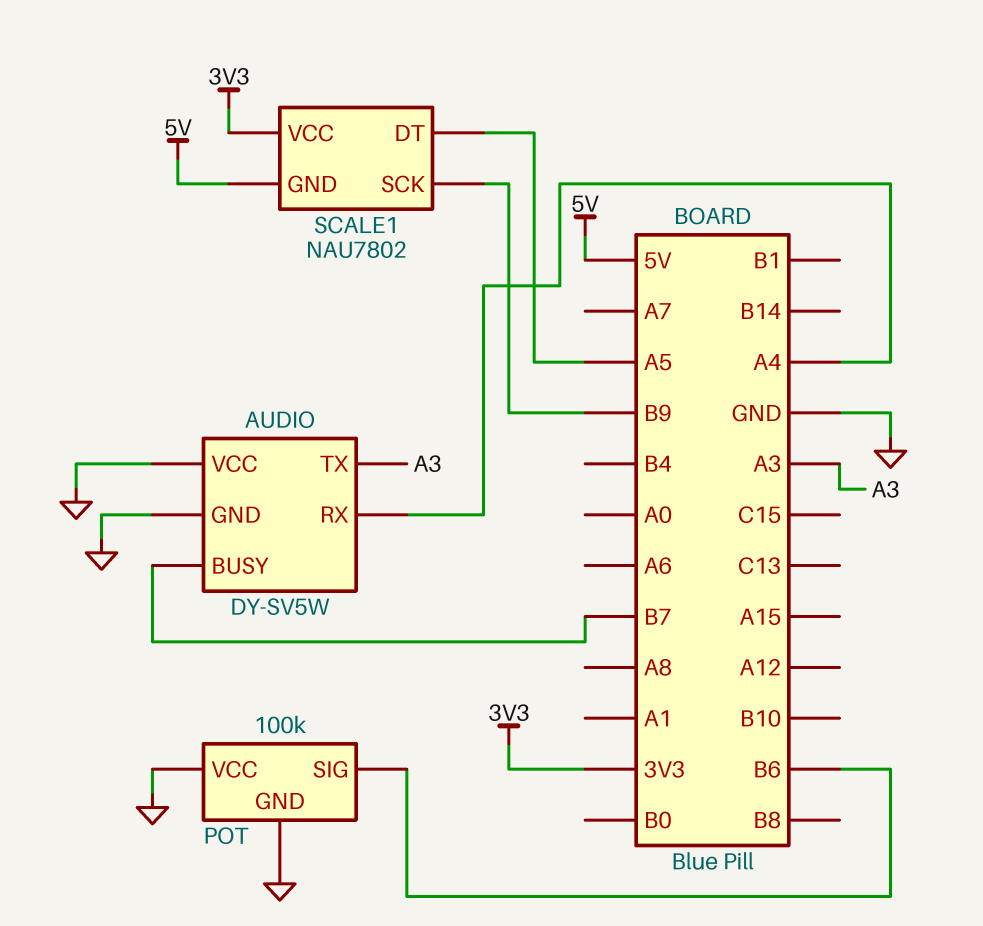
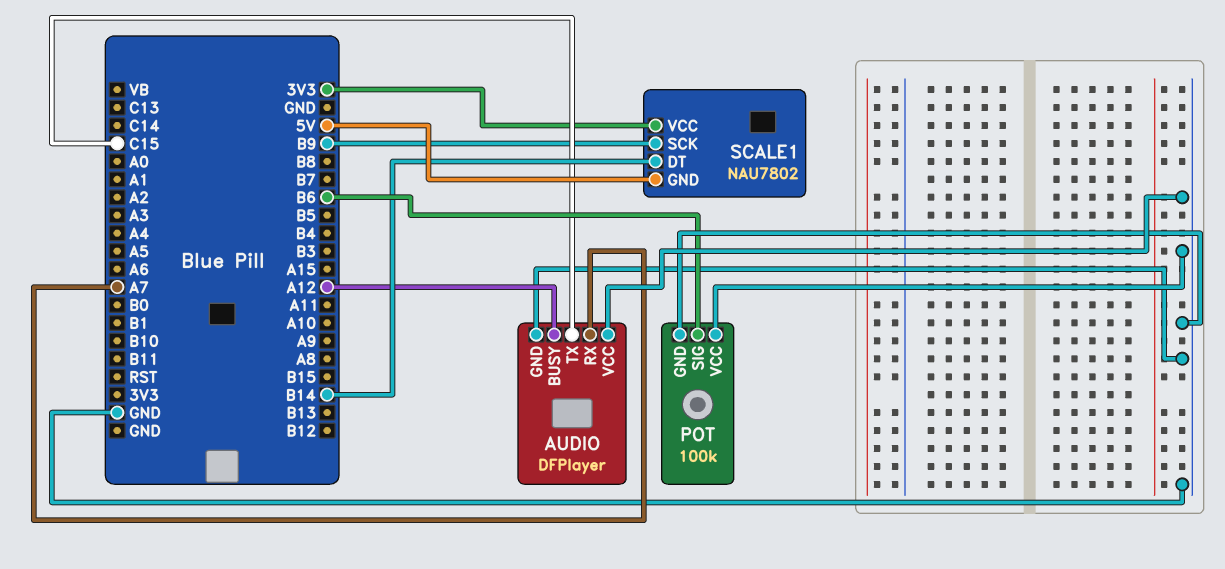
AUDIO: DY-SV5W -> DFPlayer
AUDIO pin BUSY: B7 -> A12
AUDIO pin RX: A4 -> A7
AUDIO pin TX: A3 -> C15
SCALE1 pin DT: A5 -> B14

